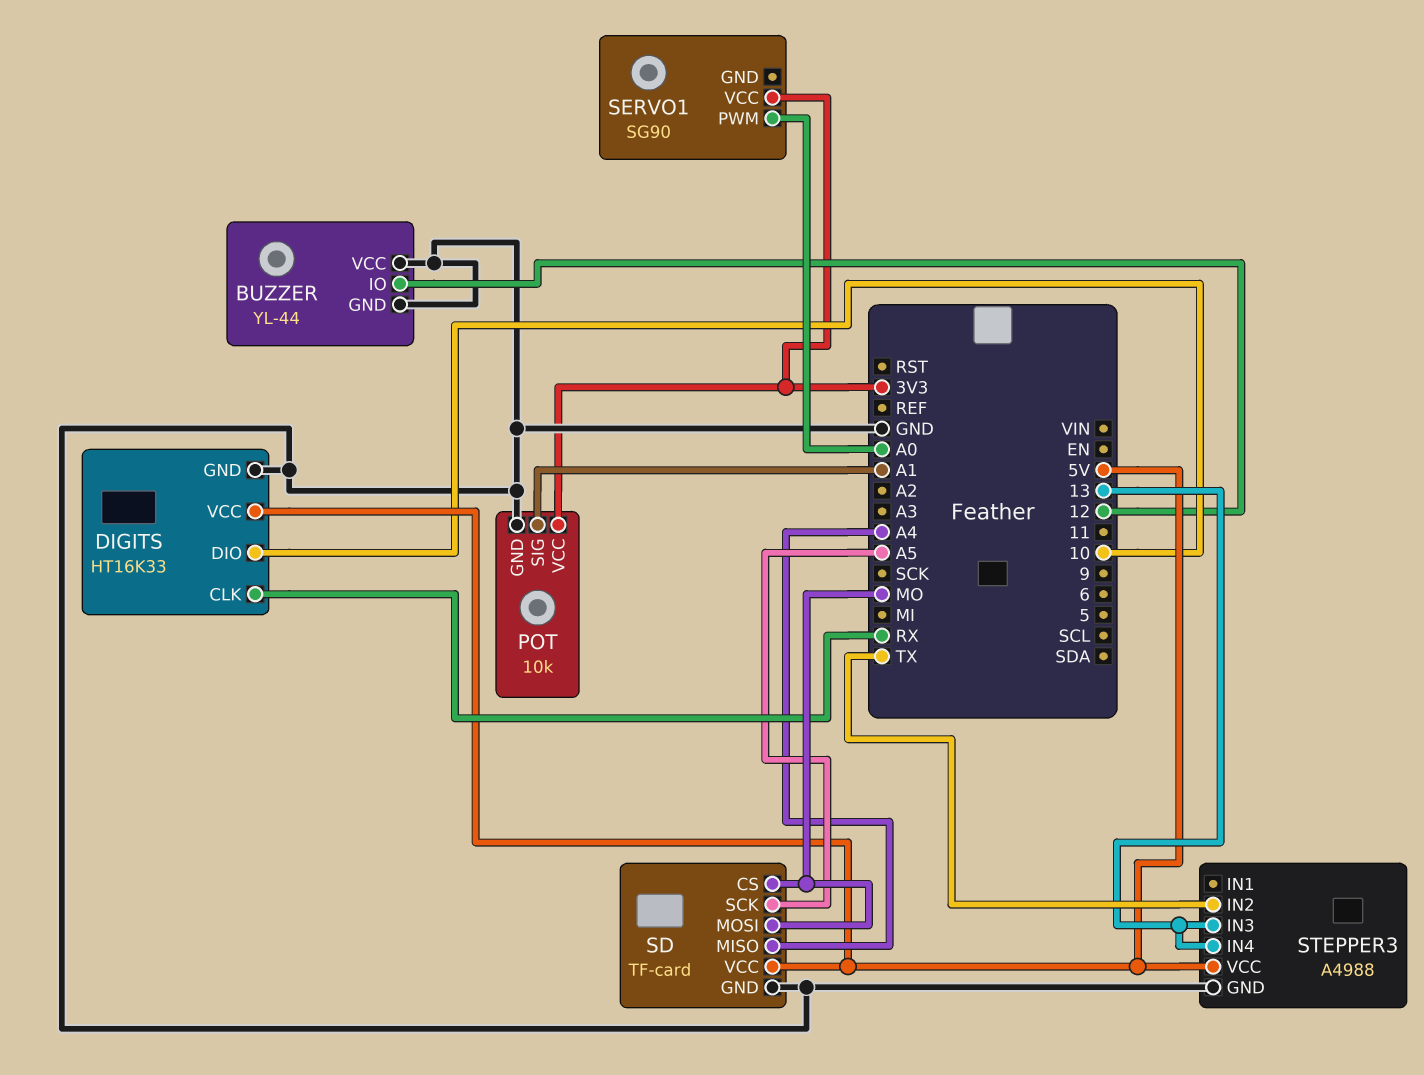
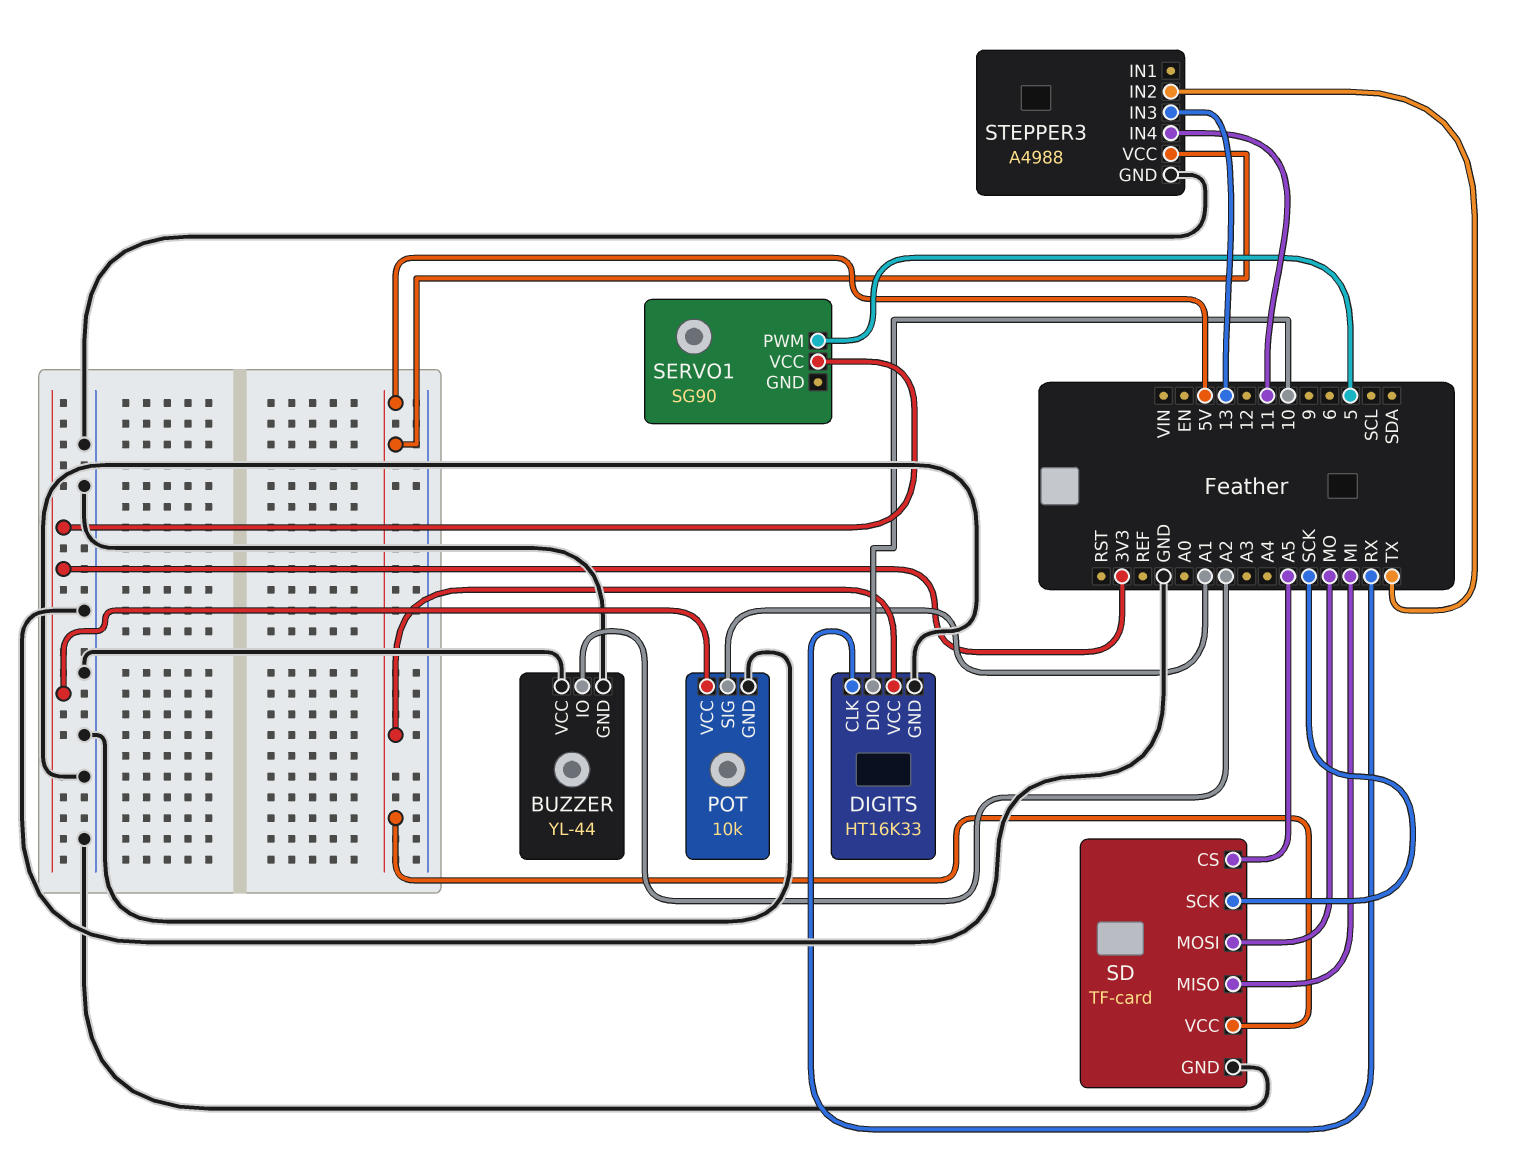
BUZZER pin IO: 12 -> A2
SD pin CS: MO -> A5
SD pin MISO: A4 -> MI
SD pin SCK: A5 -> SCK
SERVO1 pin PWM: A0 -> 5
STEPPER3 pin IN4: 13 -> 11

